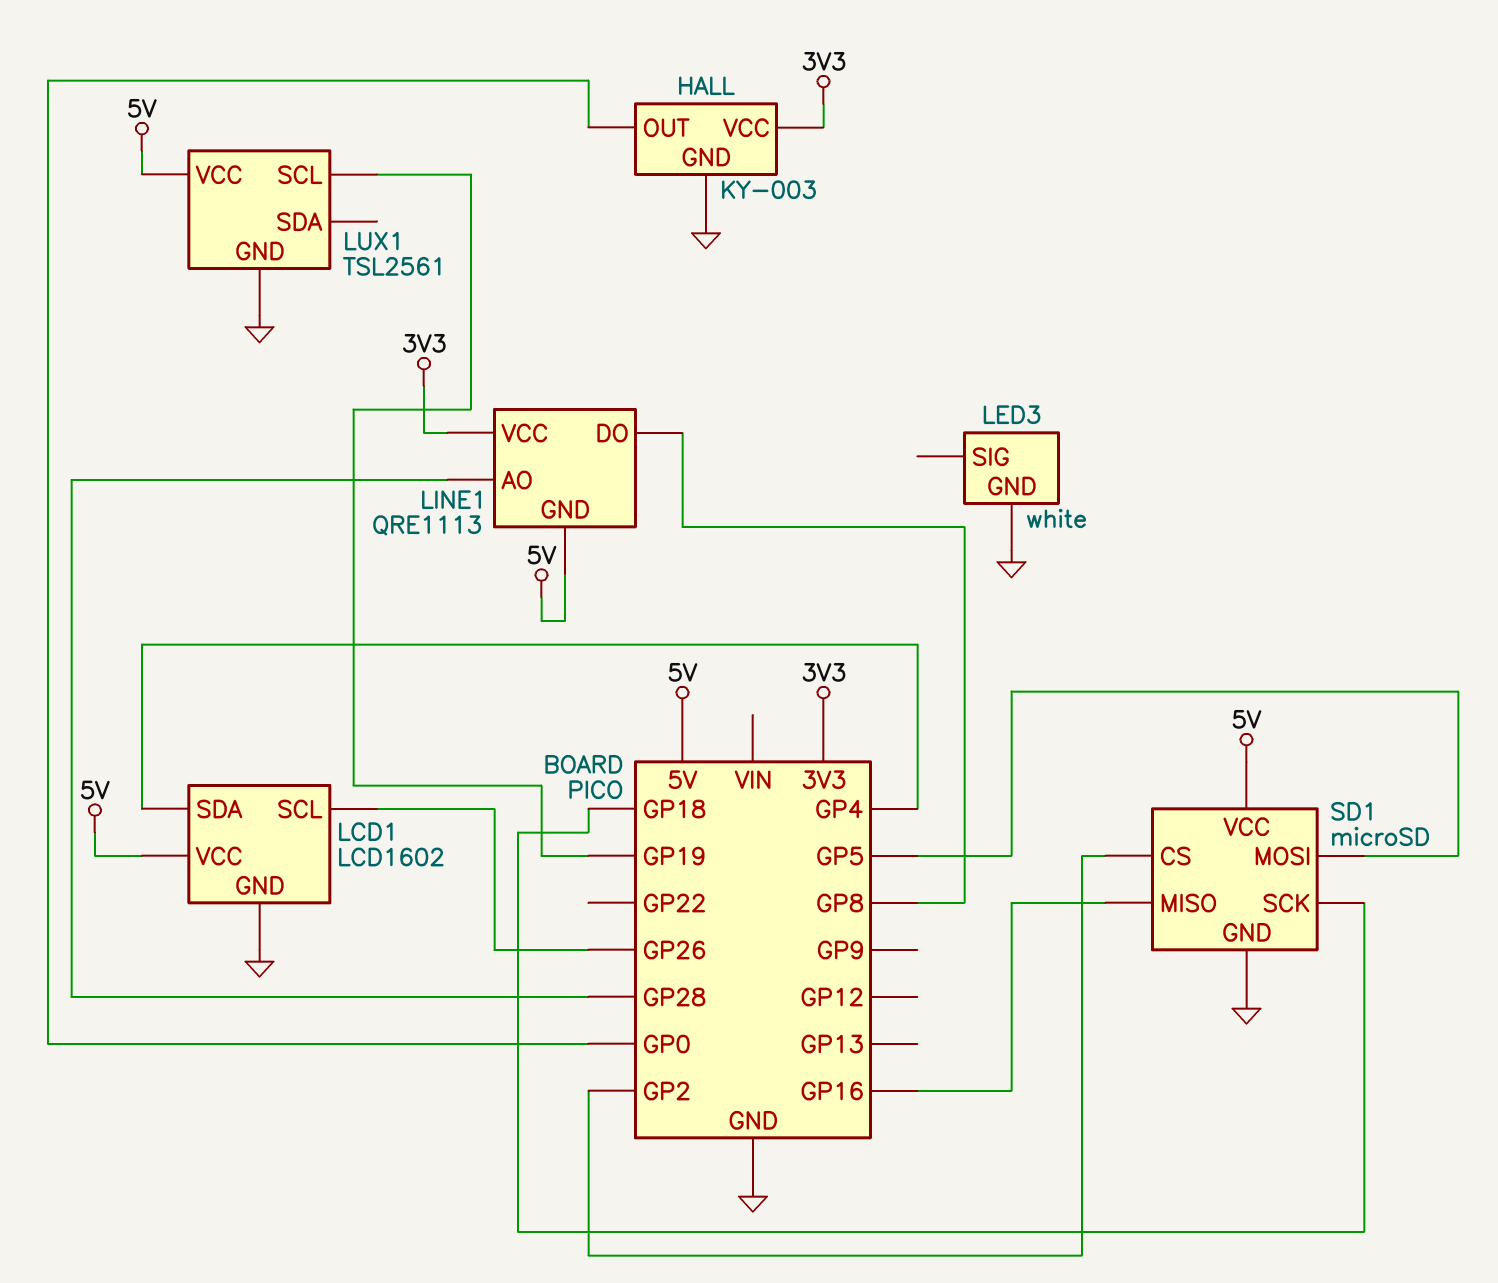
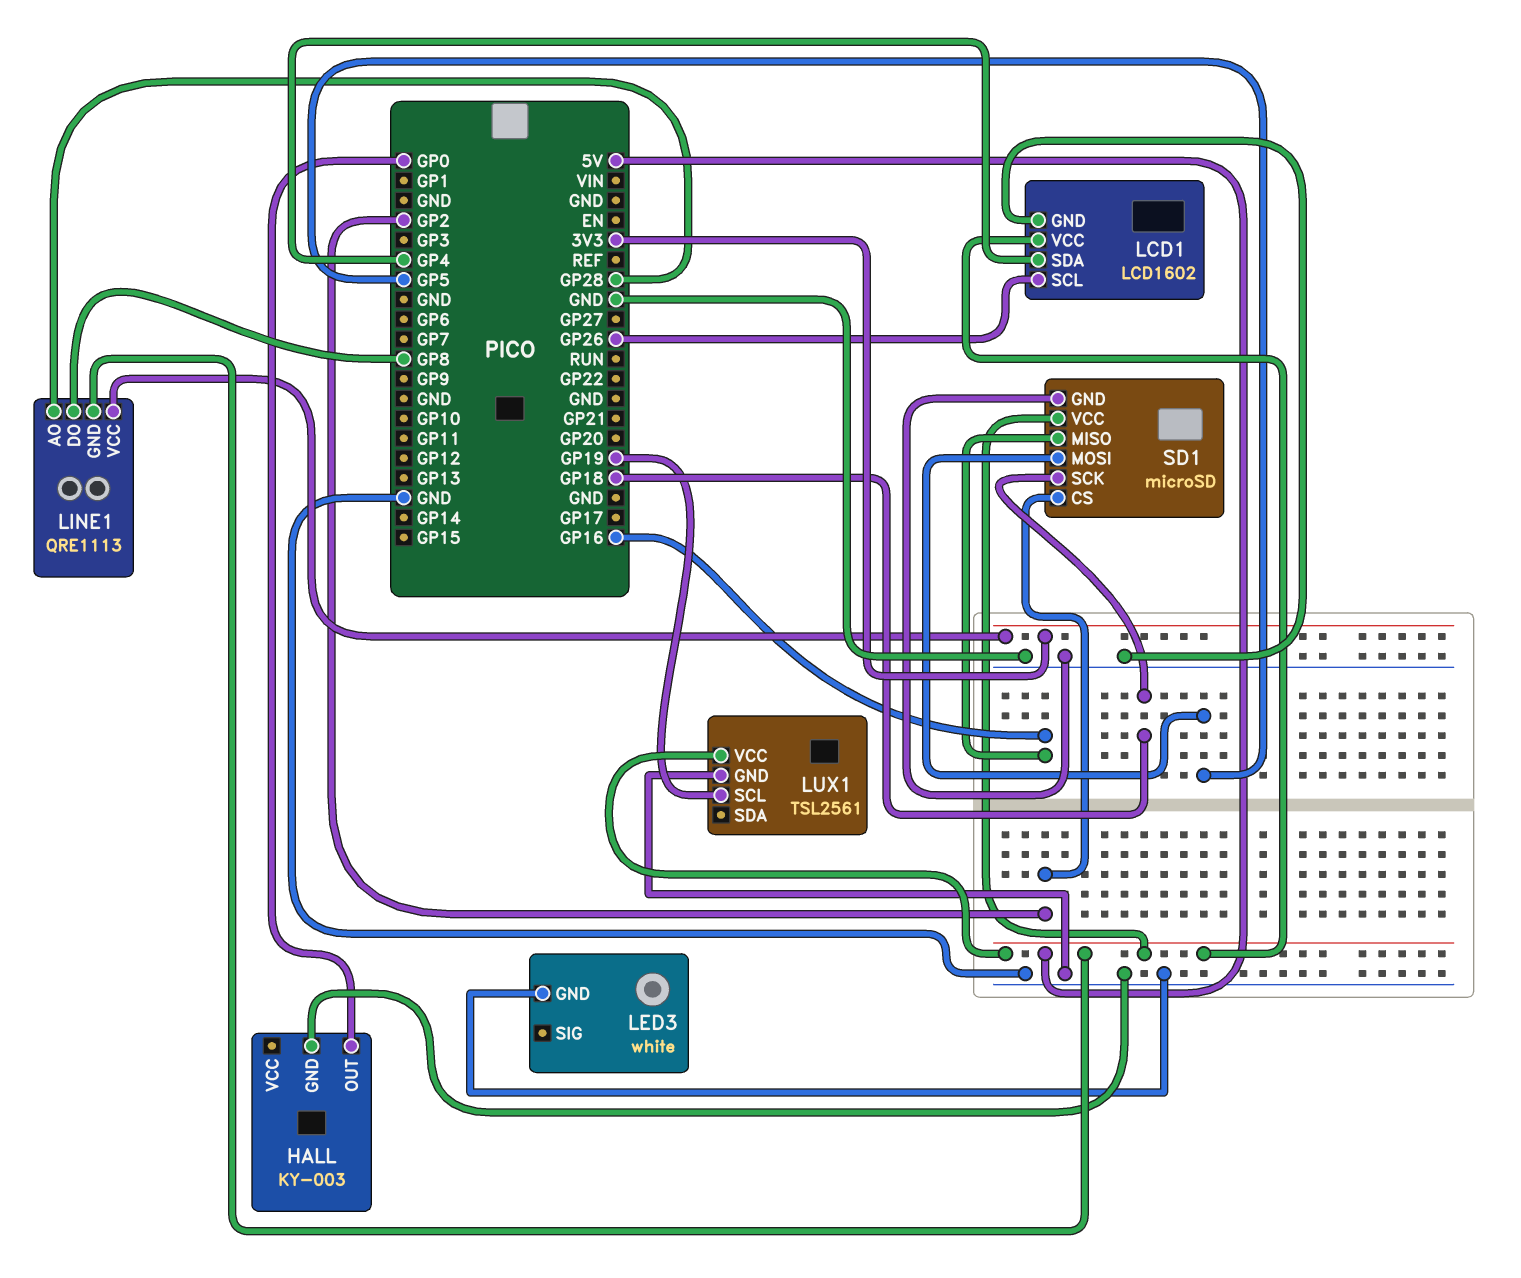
HALL pin VCC: 3V3 -> none

